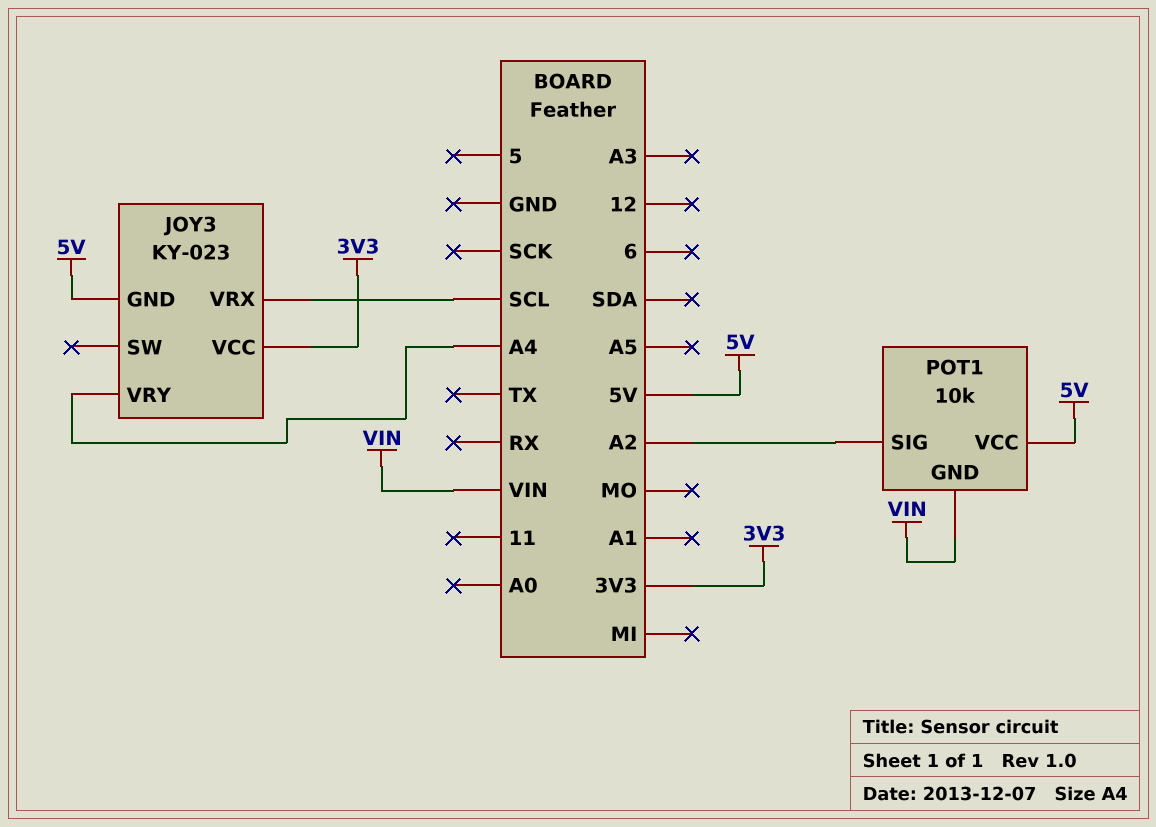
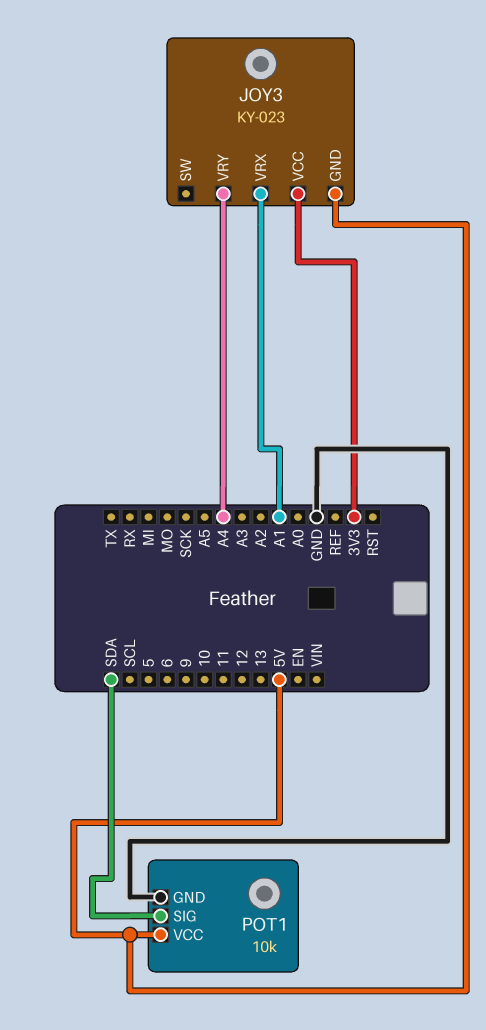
JOY3 pin VRX: SCL -> A1
POT1 pin GND: VIN -> GND
POT1 pin SIG: A2 -> SDA

